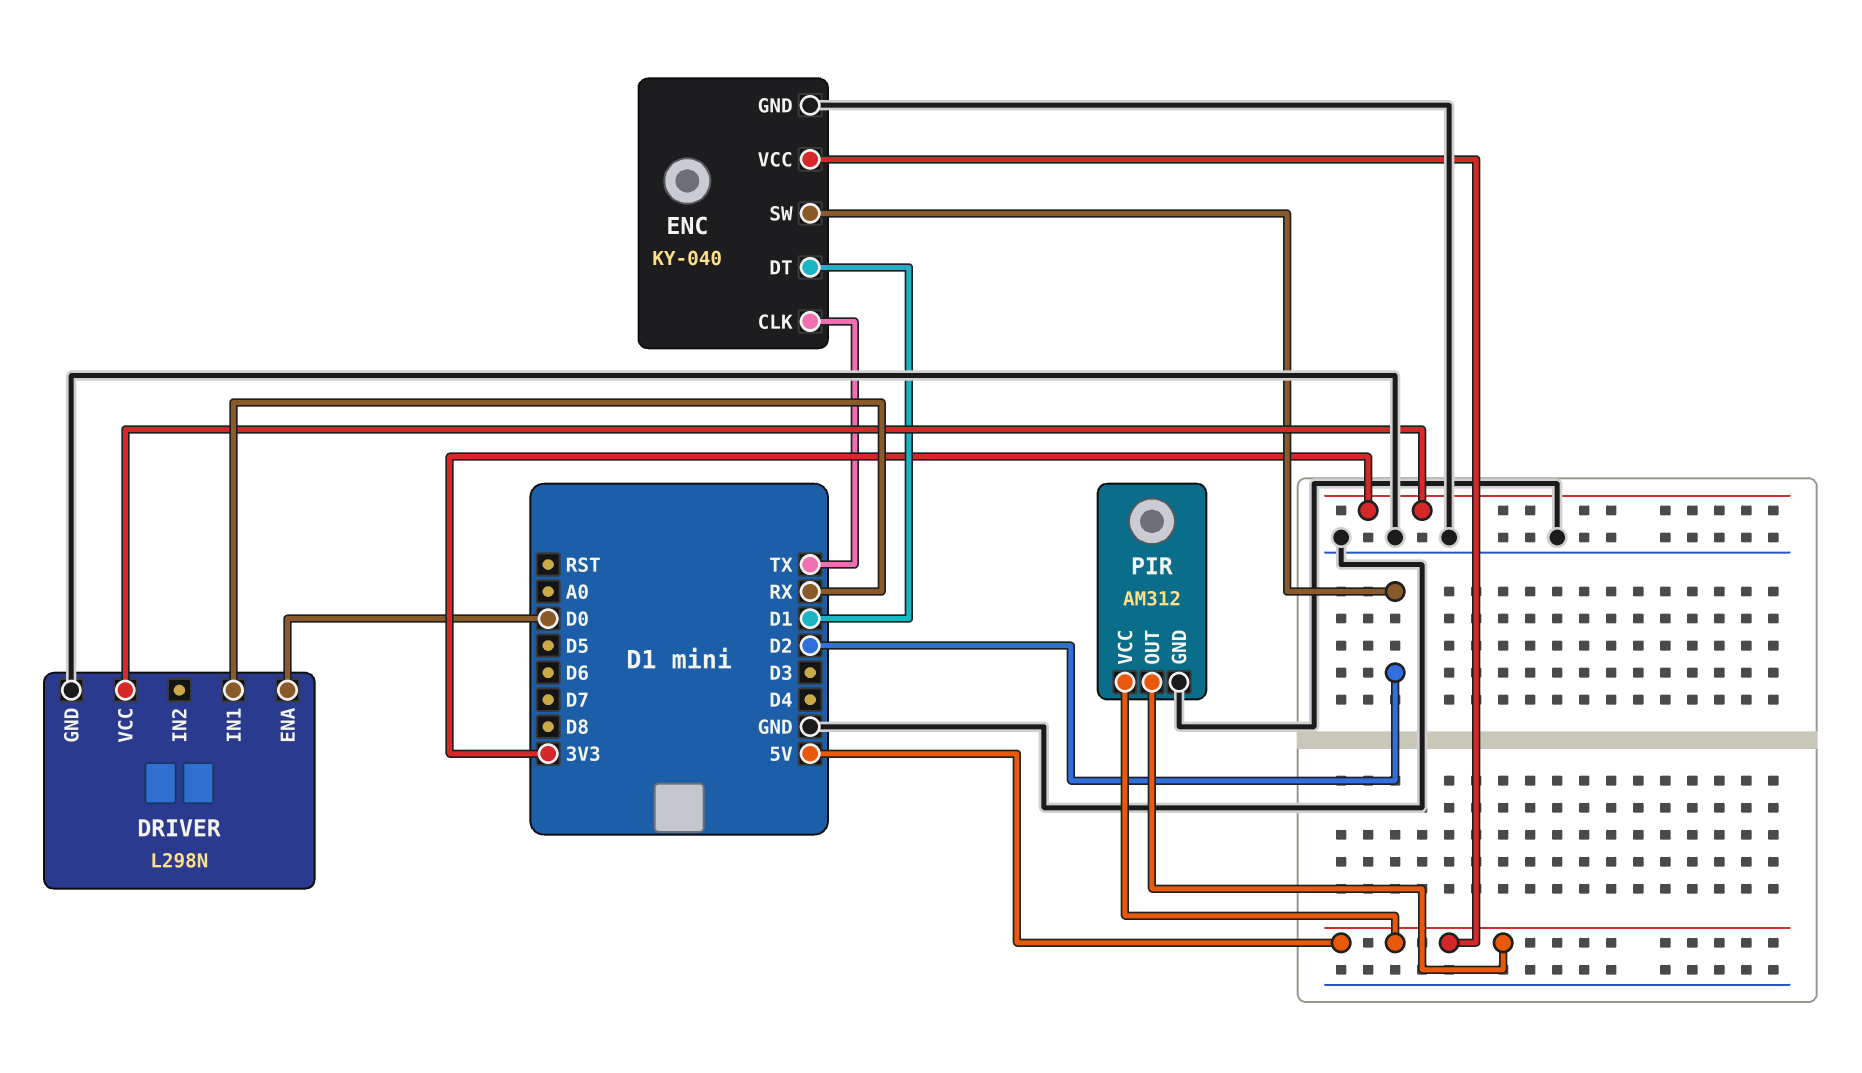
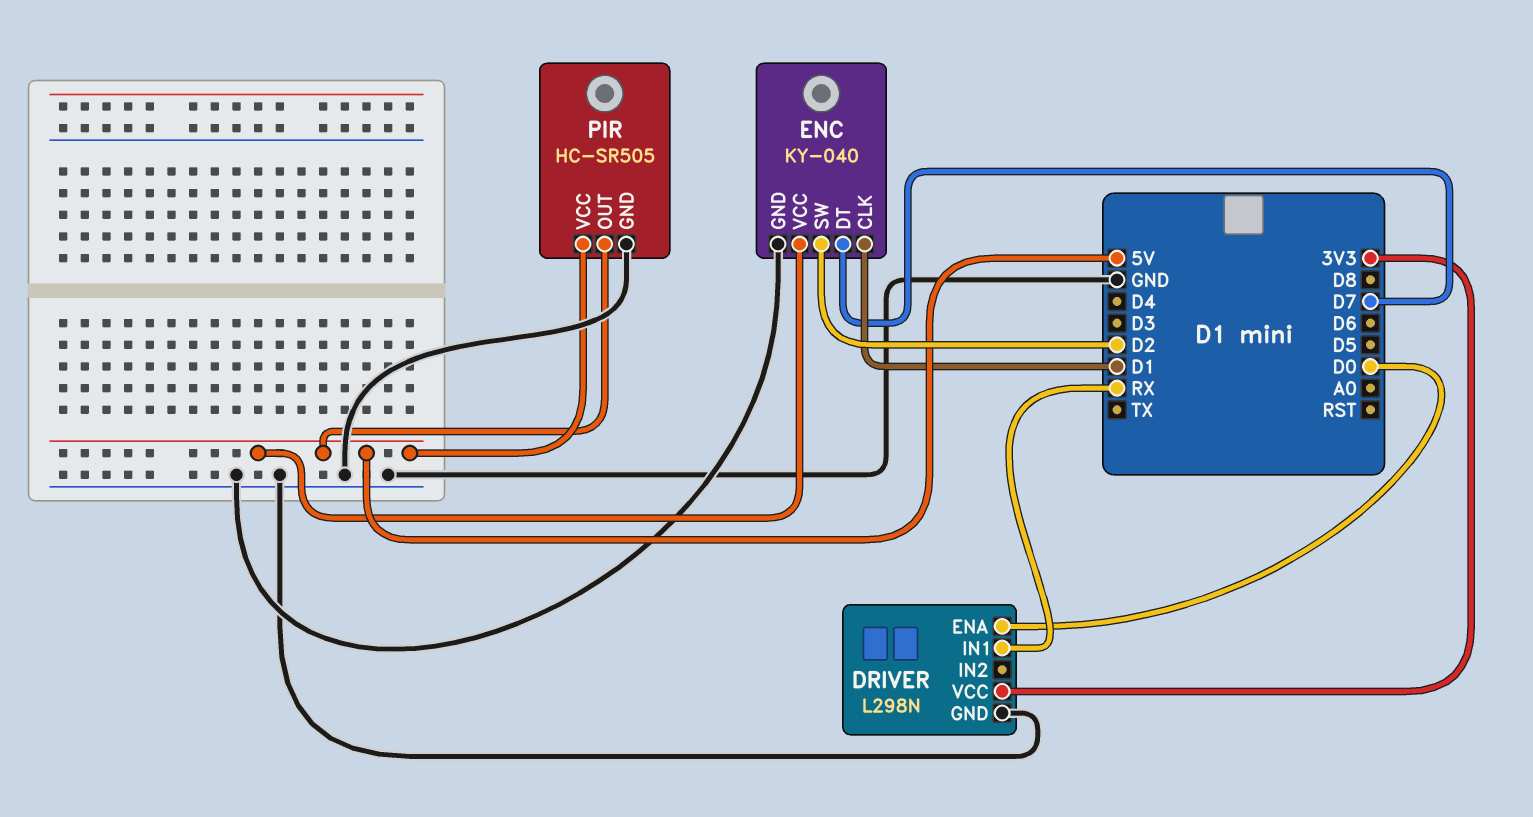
ENC pin CLK: TX -> D1
ENC pin DT: D1 -> D7
PIR: AM312 -> HC-SR505

